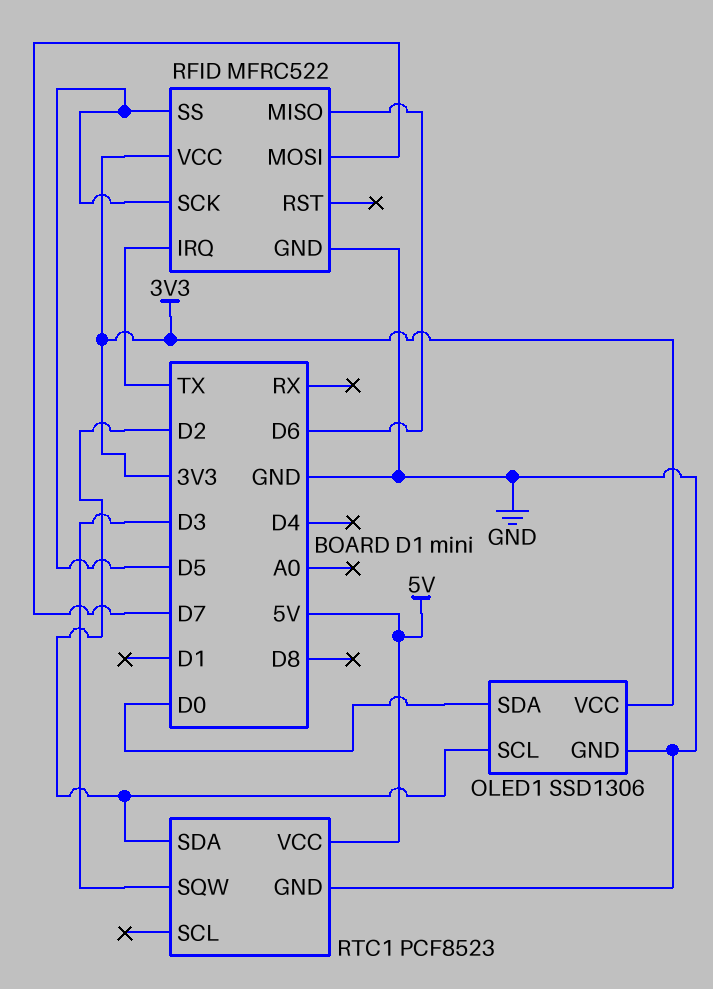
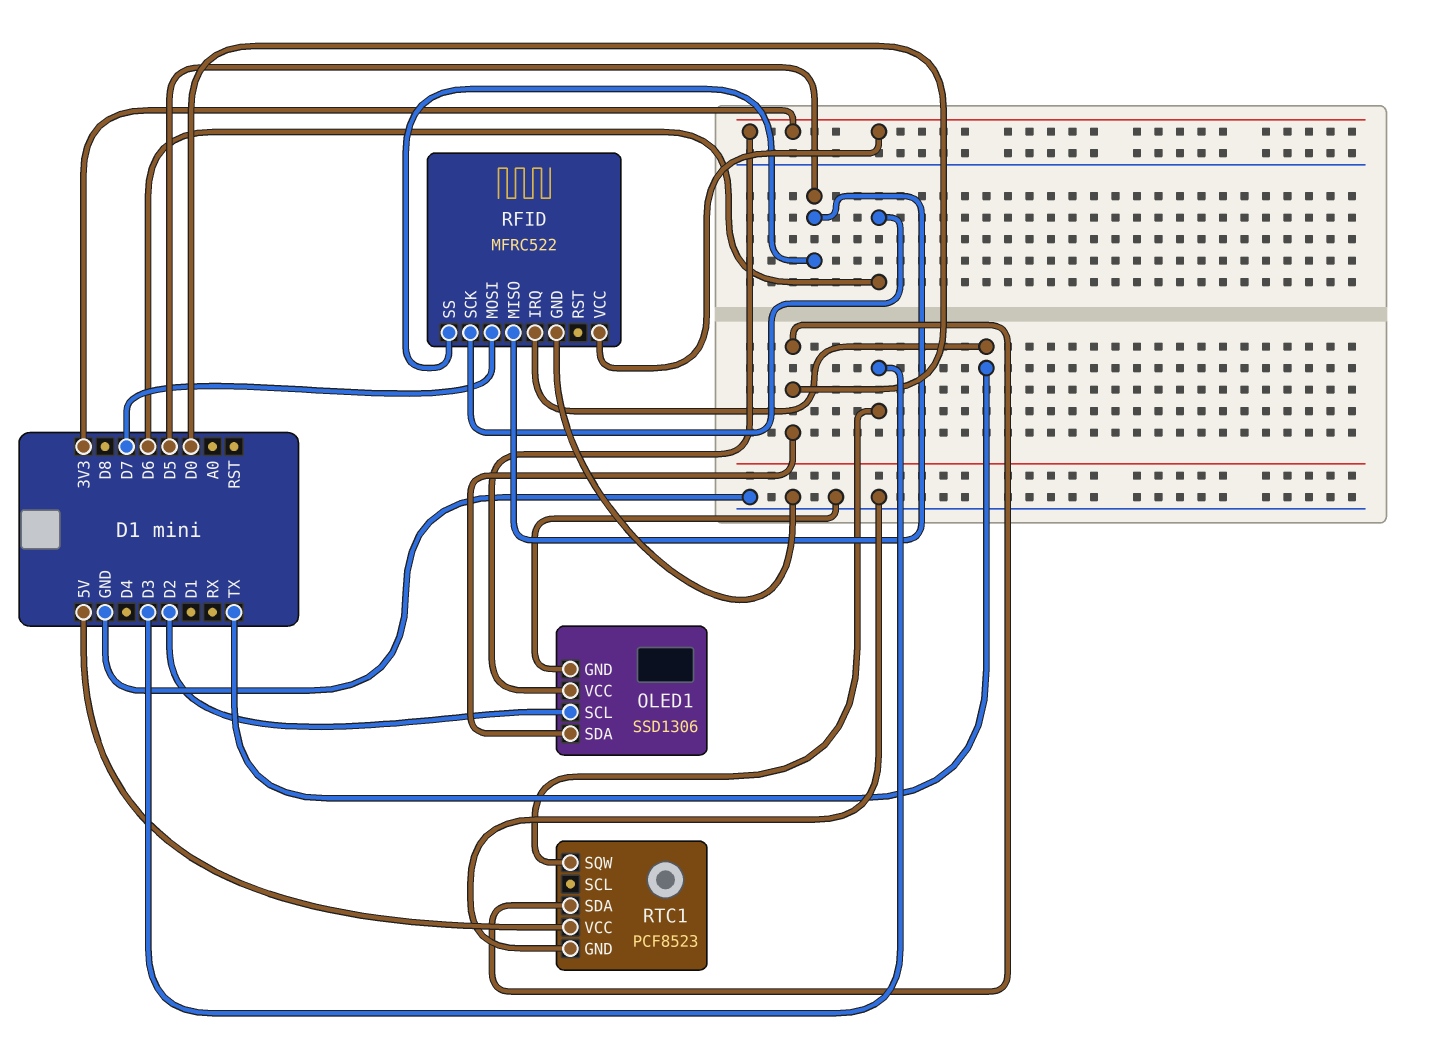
RFID pin MISO: D6 -> D5
RFID pin SCK: D5 -> D6
RTC1 pin SDA: D2 -> D0

